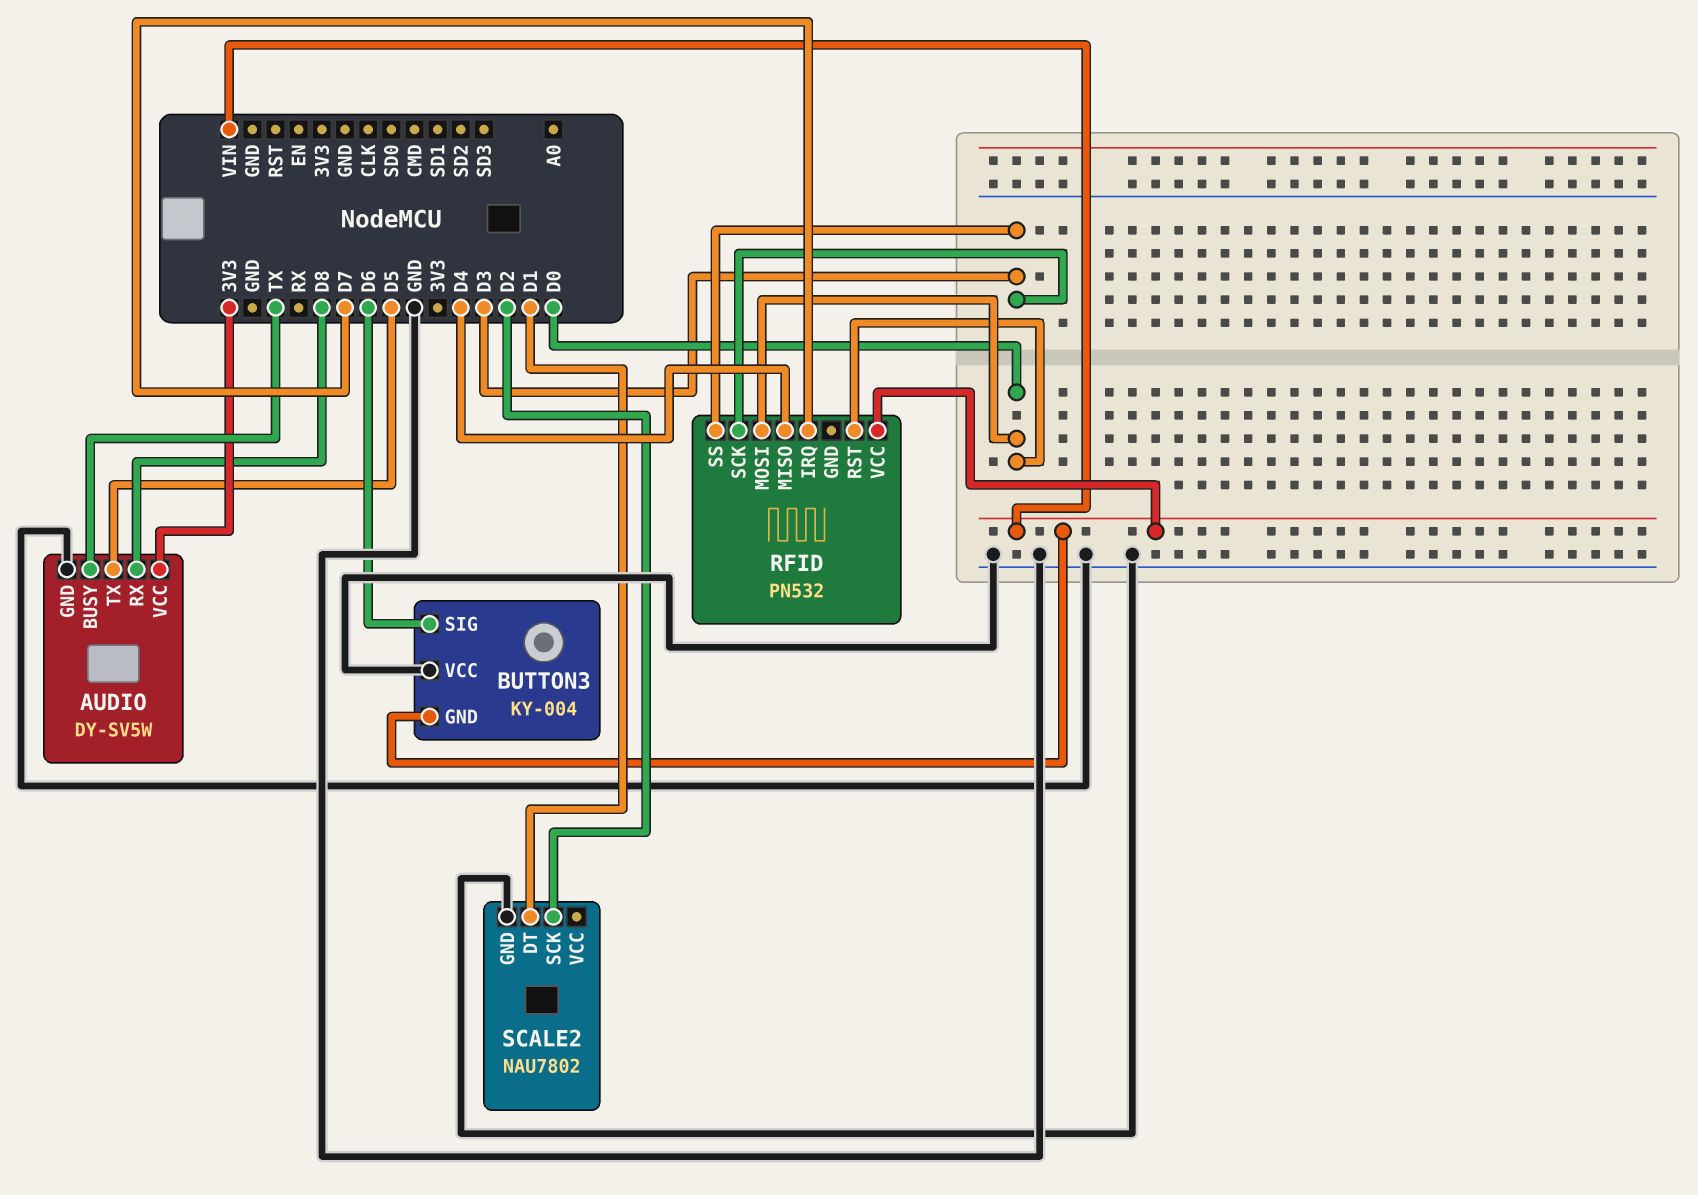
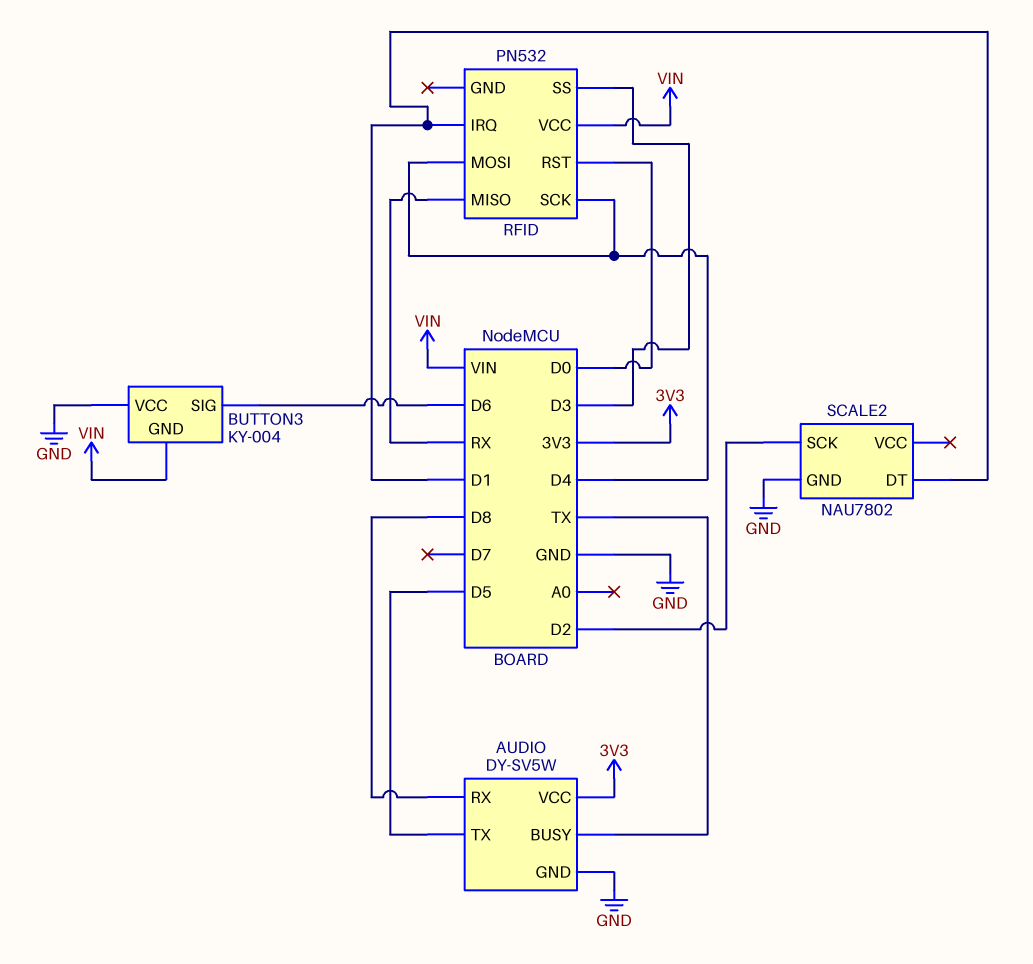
RFID pin IRQ: D7 -> D1
RFID pin MISO: D4 -> RX
RFID pin MOSI: D0 -> D4
RFID pin SCK: D3 -> D4

